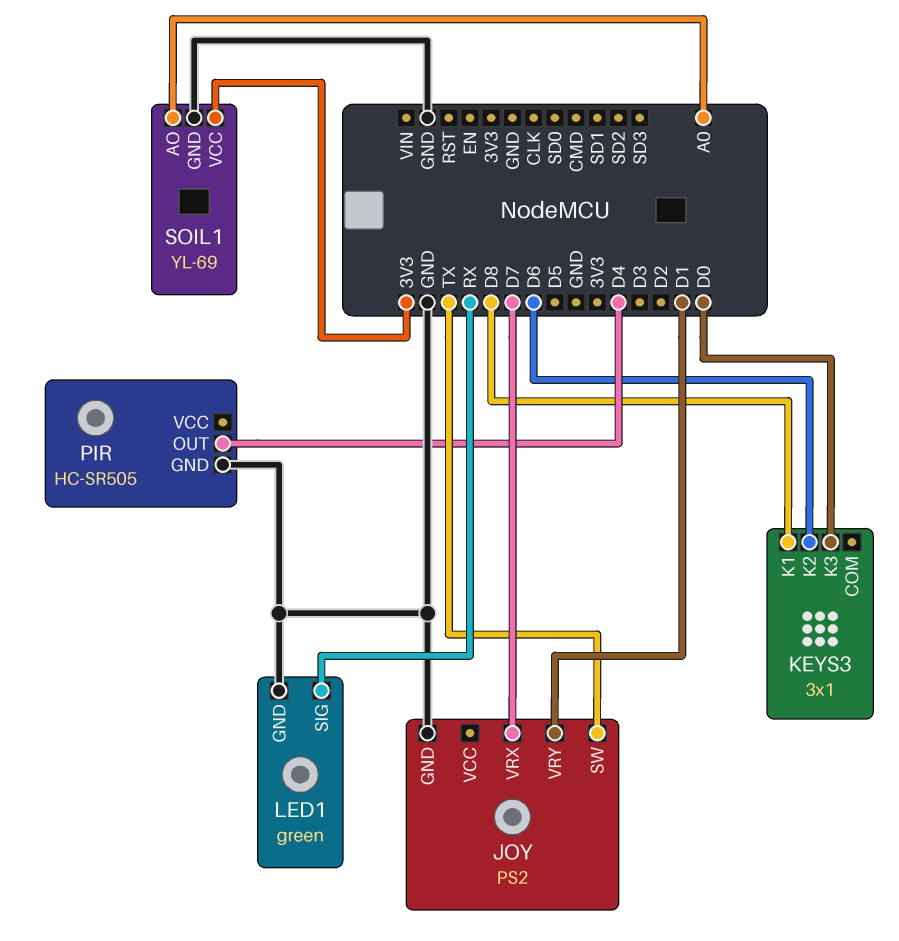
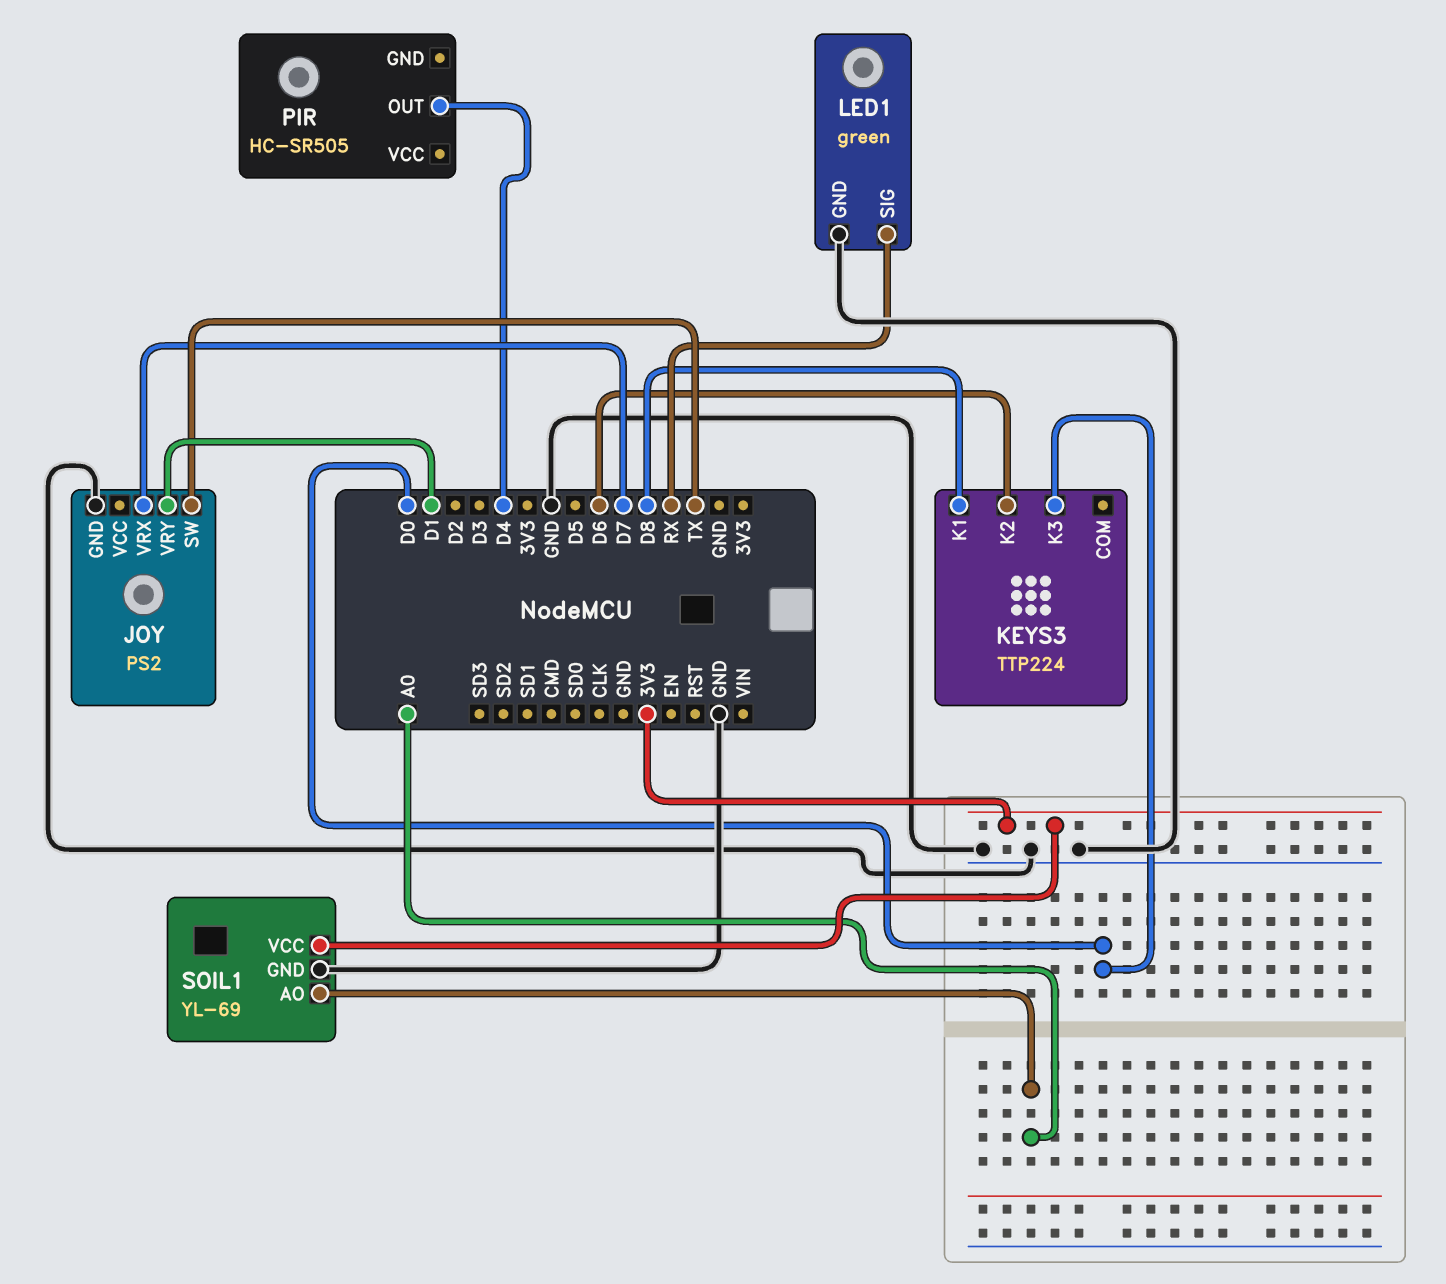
KEYS3: 3x1 -> TTP224
PIR pin GND: GND -> none

